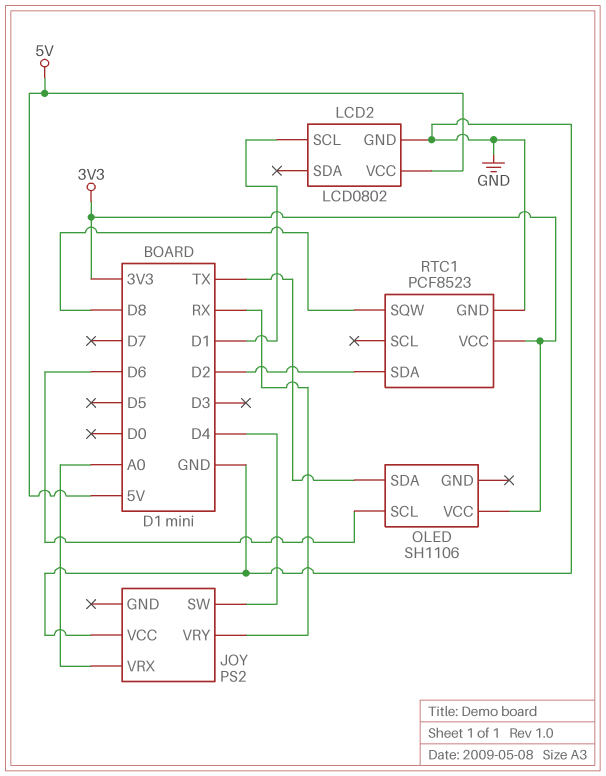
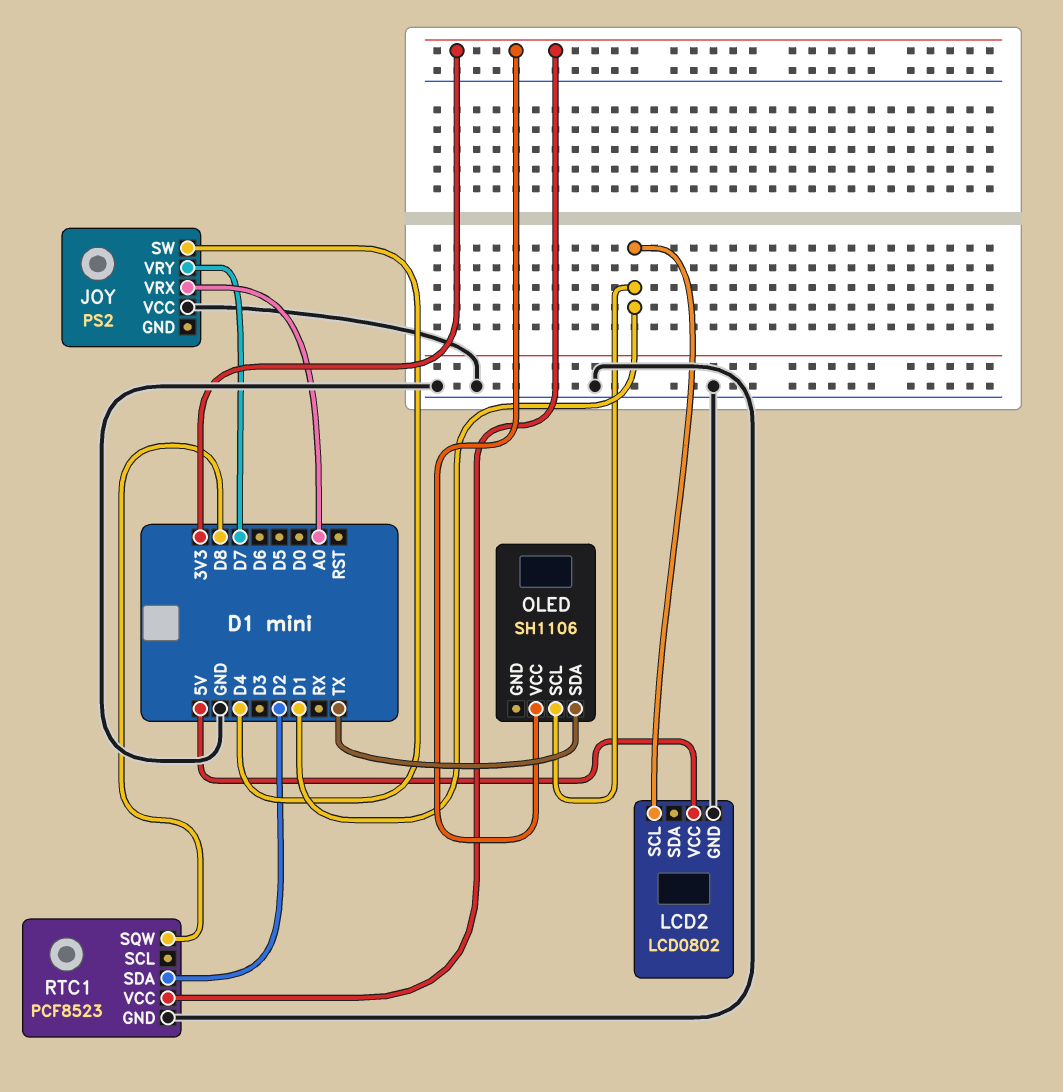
JOY pin VRY: RX -> D7
OLED pin SCL: D6 -> D1

